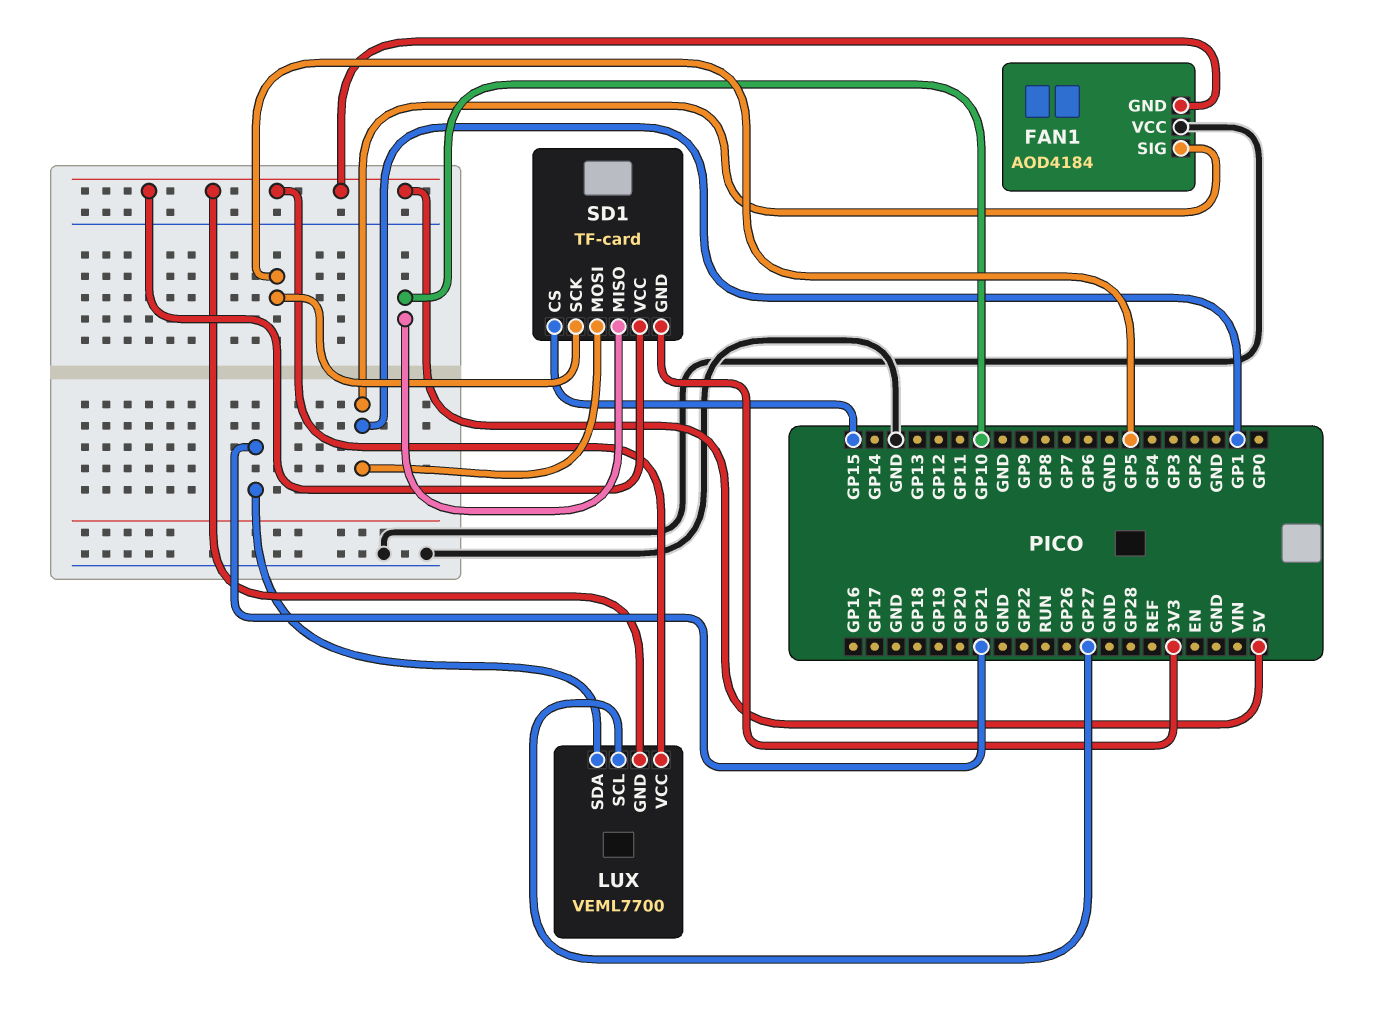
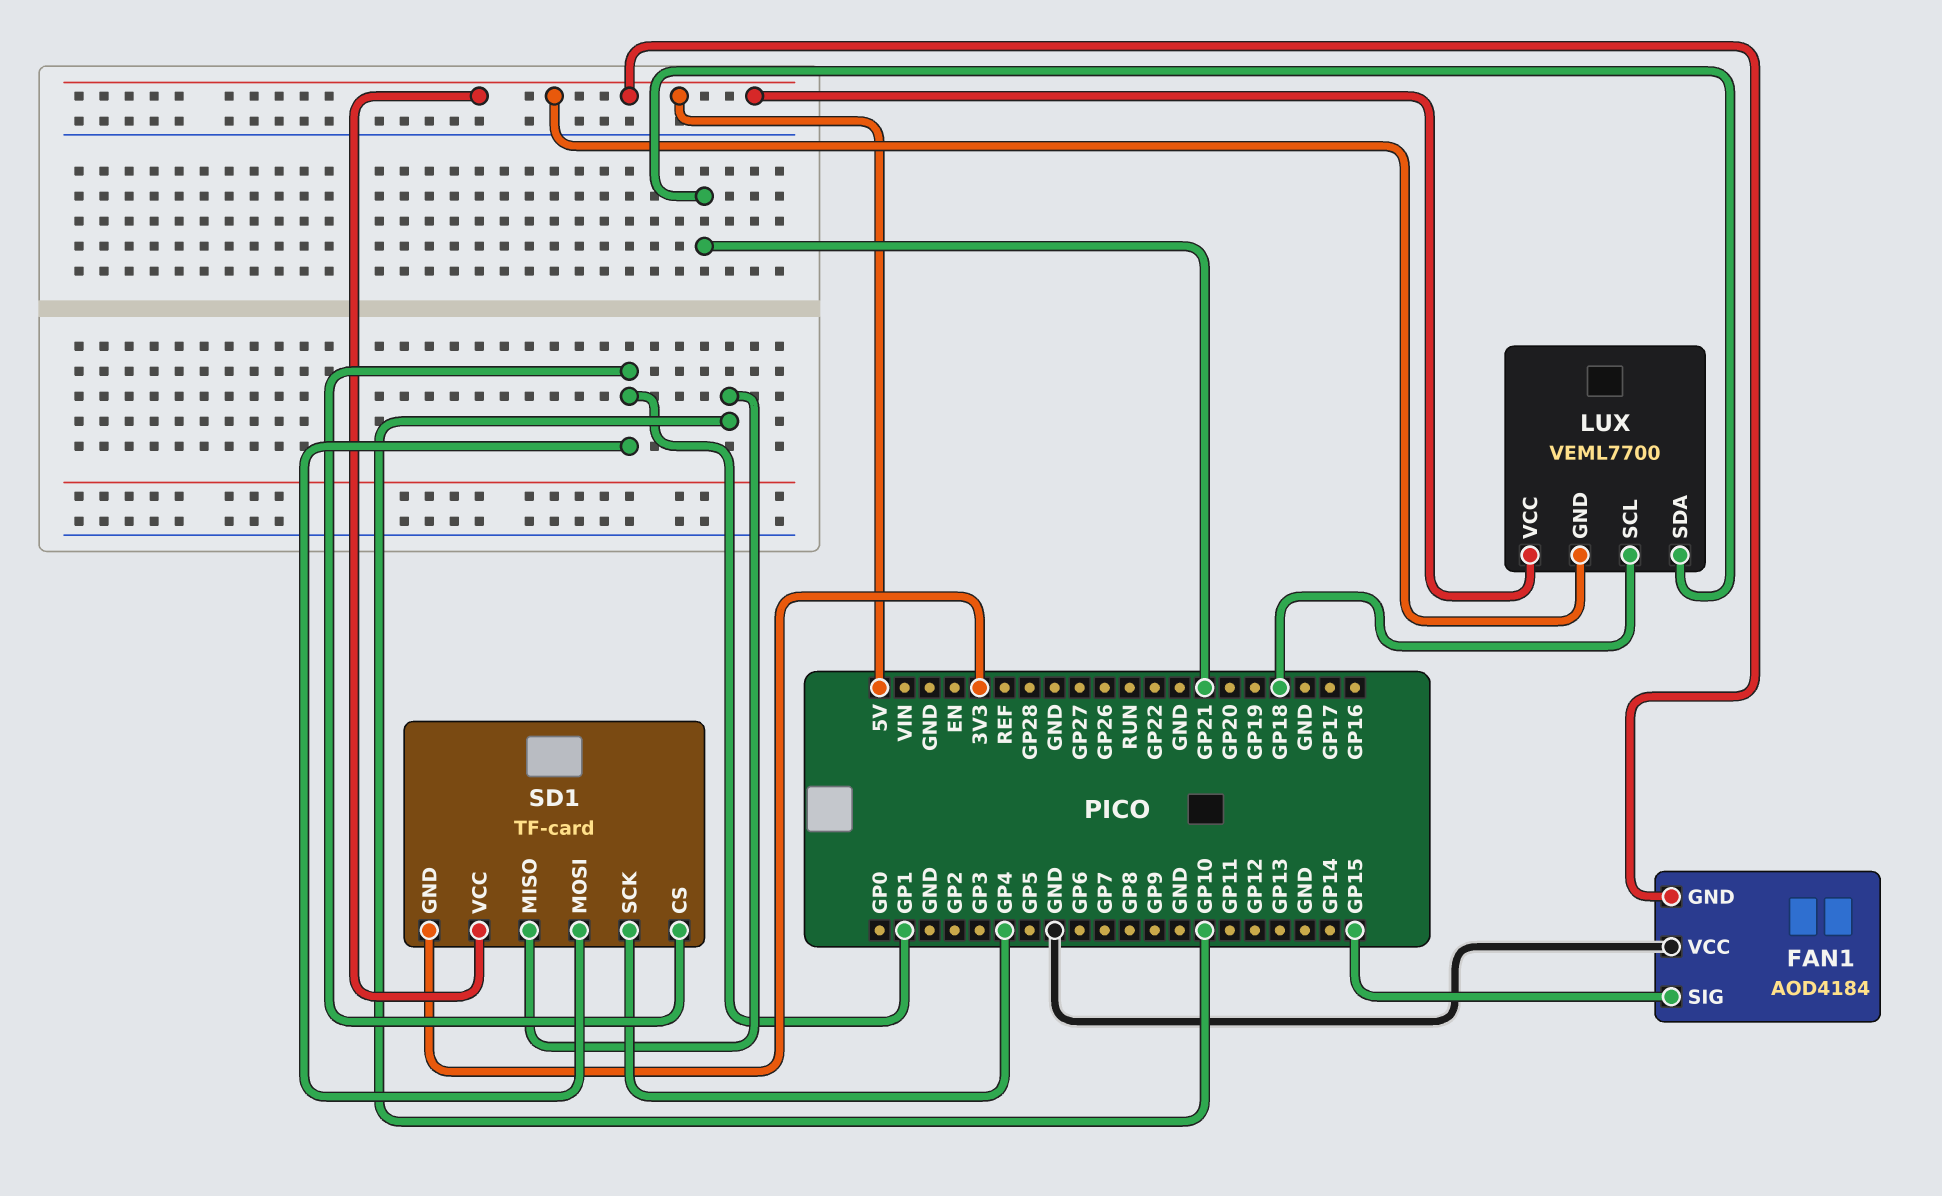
FAN1 pin SIG: GP1 -> GP15
LUX pin SCL: GP27 -> GP18
SD1 pin CS: GP15 -> GP1
SD1 pin SCK: GP5 -> GP4

